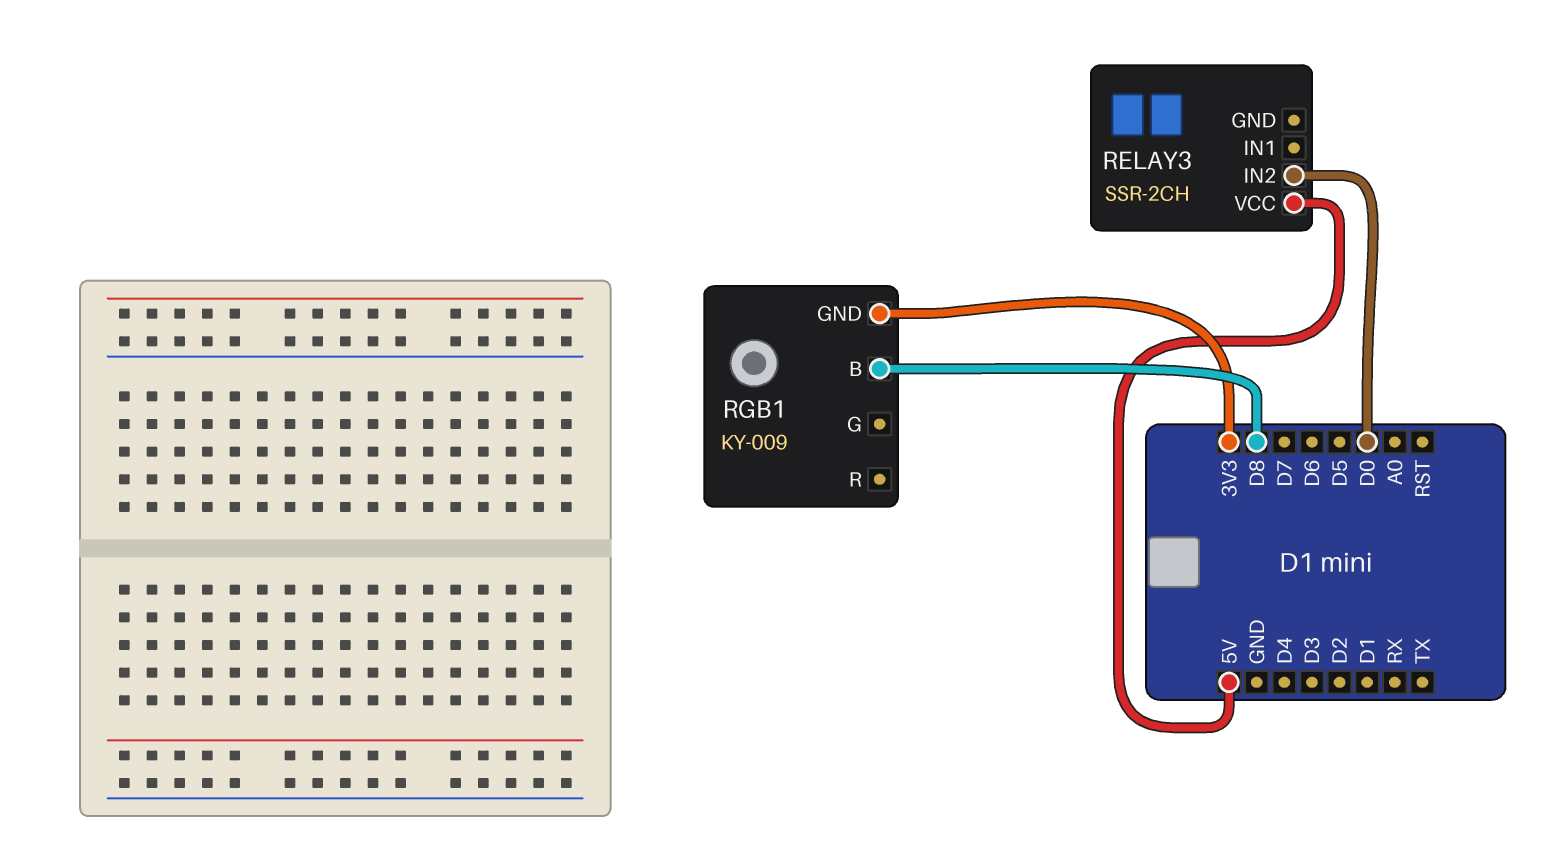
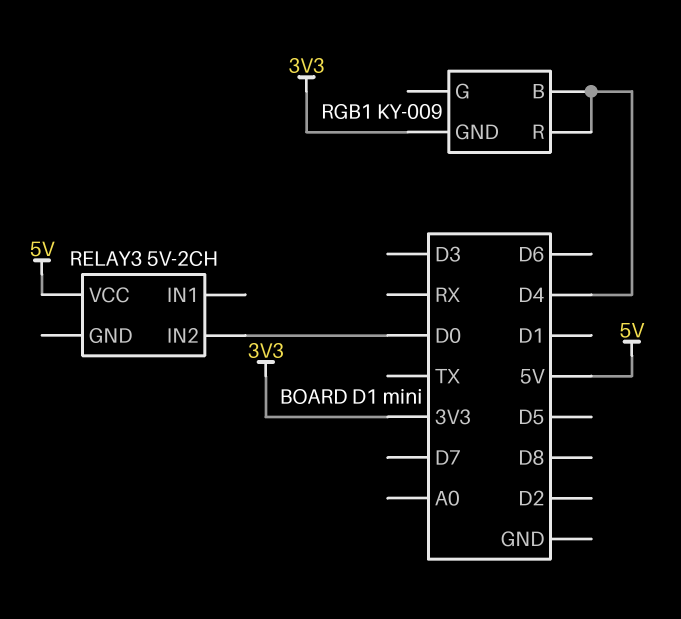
RELAY3: SSR-2CH -> 5V-2CH
RGB1 pin B: D8 -> D4
RGB1 pin R: none -> D4

